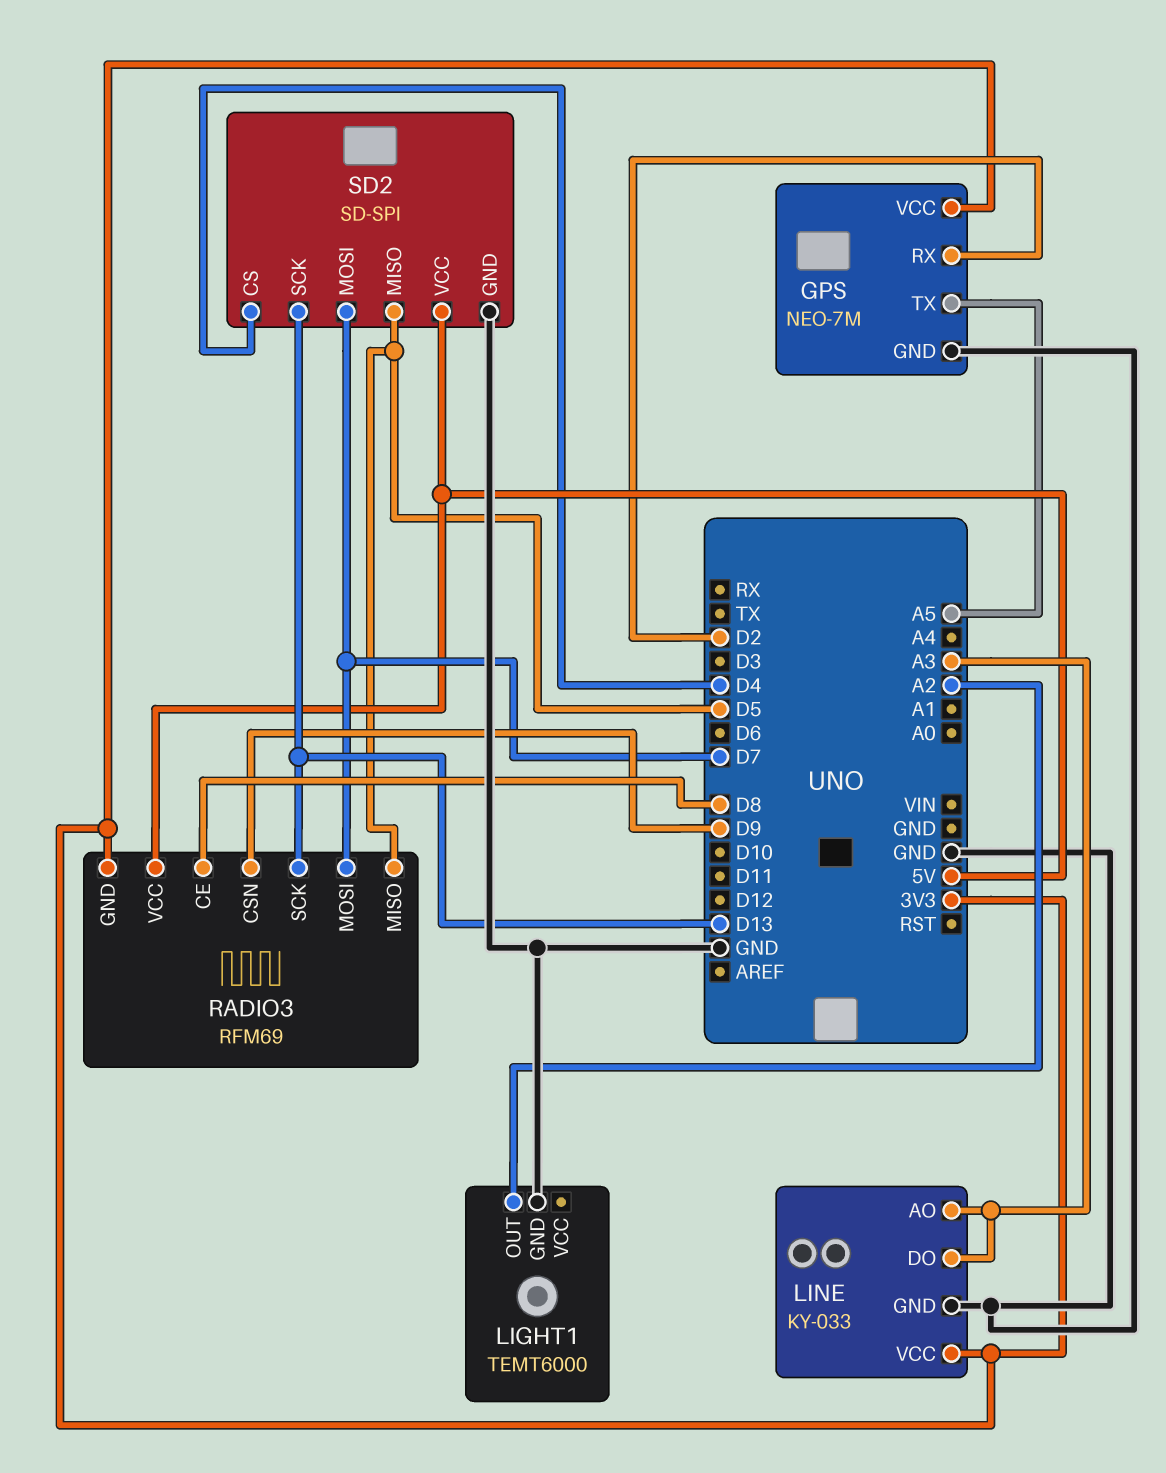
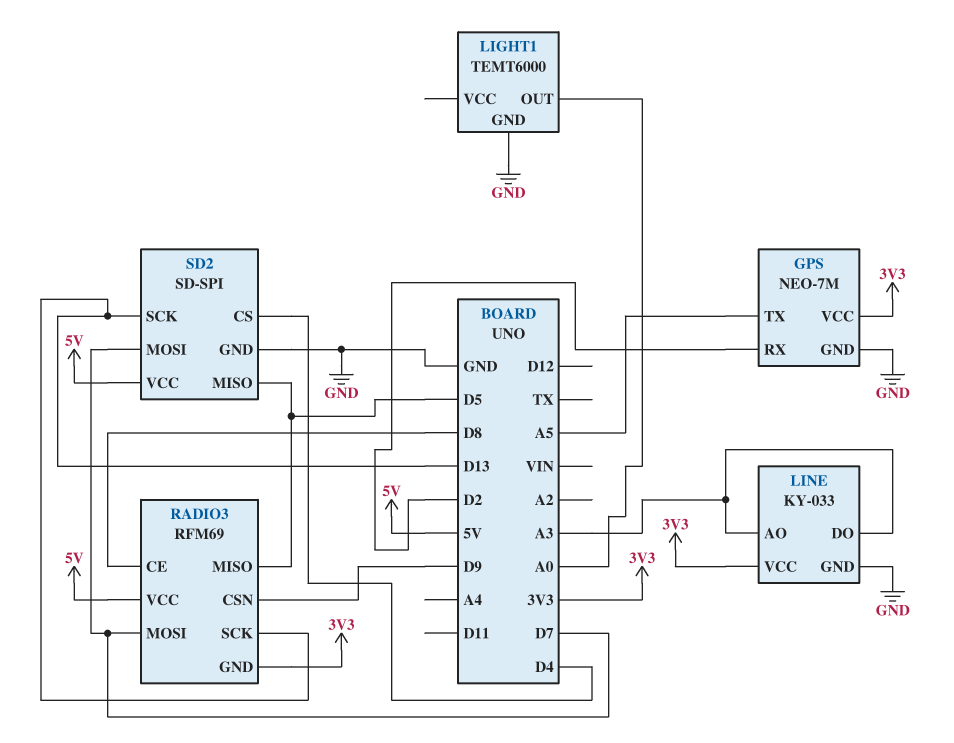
LIGHT1 pin OUT: A2 -> A0

